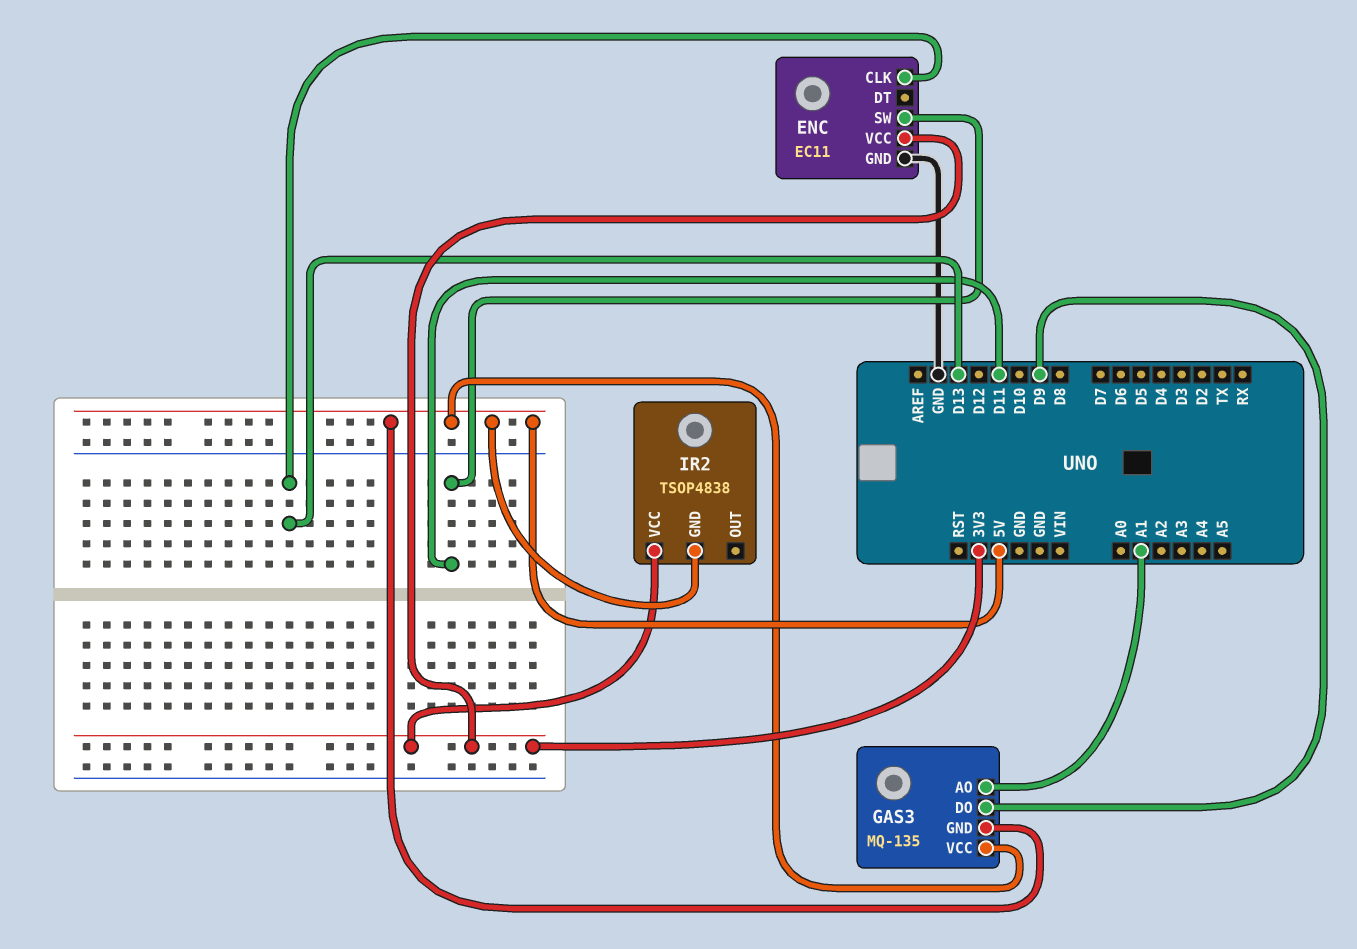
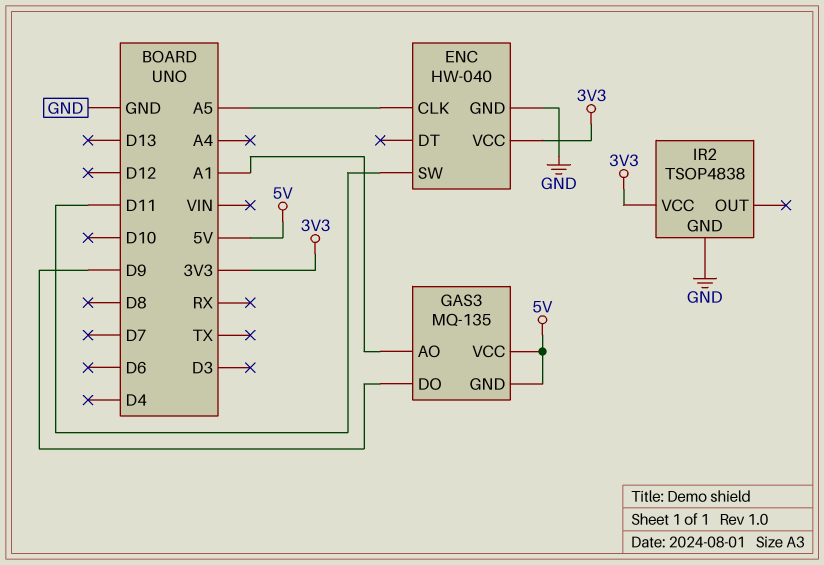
ENC: EC11 -> HW-040
ENC pin CLK: D13 -> A5
IR2 pin GND: 5V -> GND

